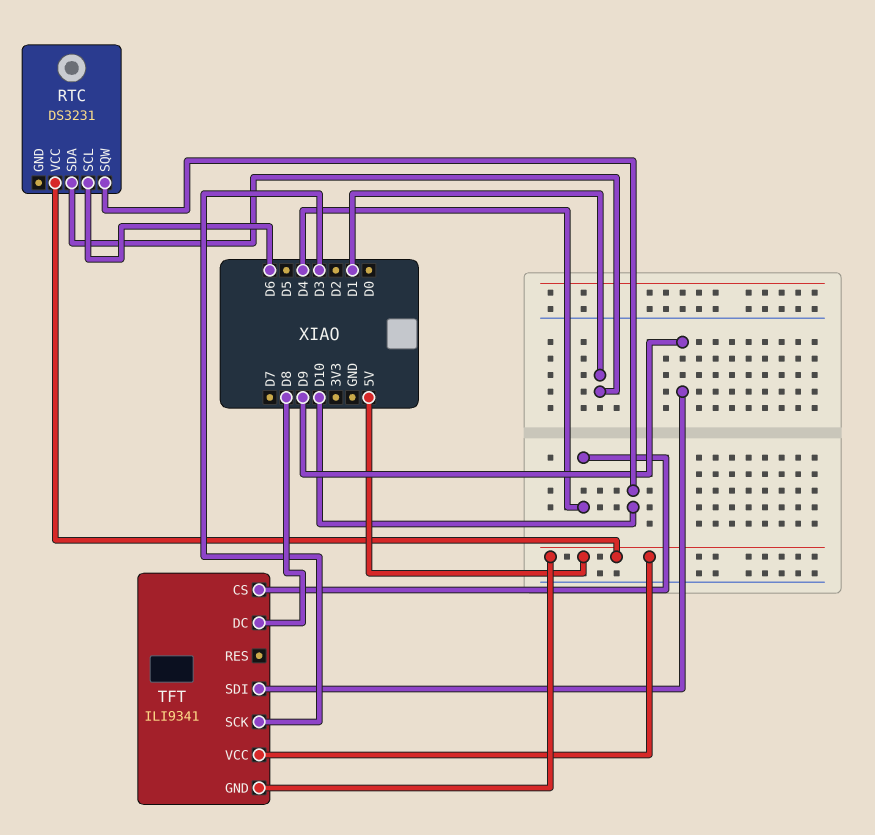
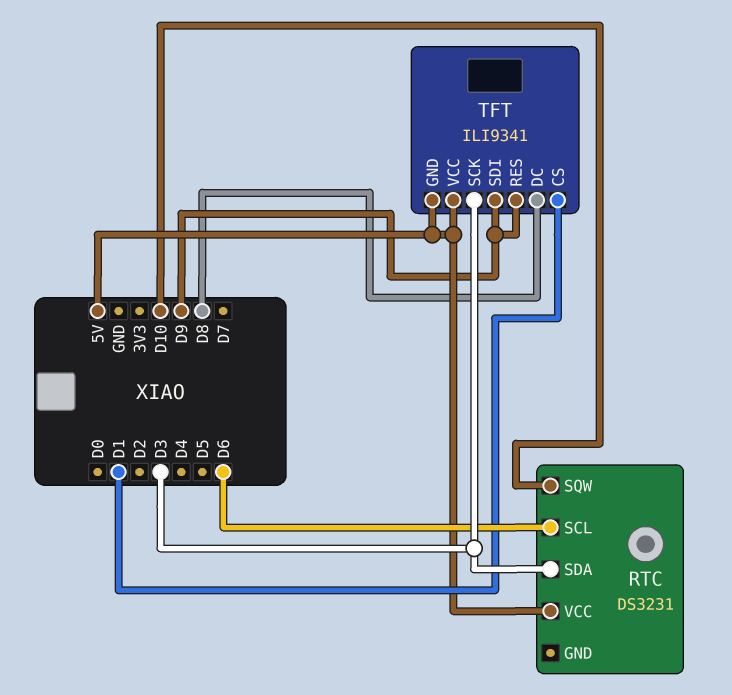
RTC pin SDA: D1 -> D3
TFT pin CS: D4 -> D1
TFT pin RES: none -> D9

